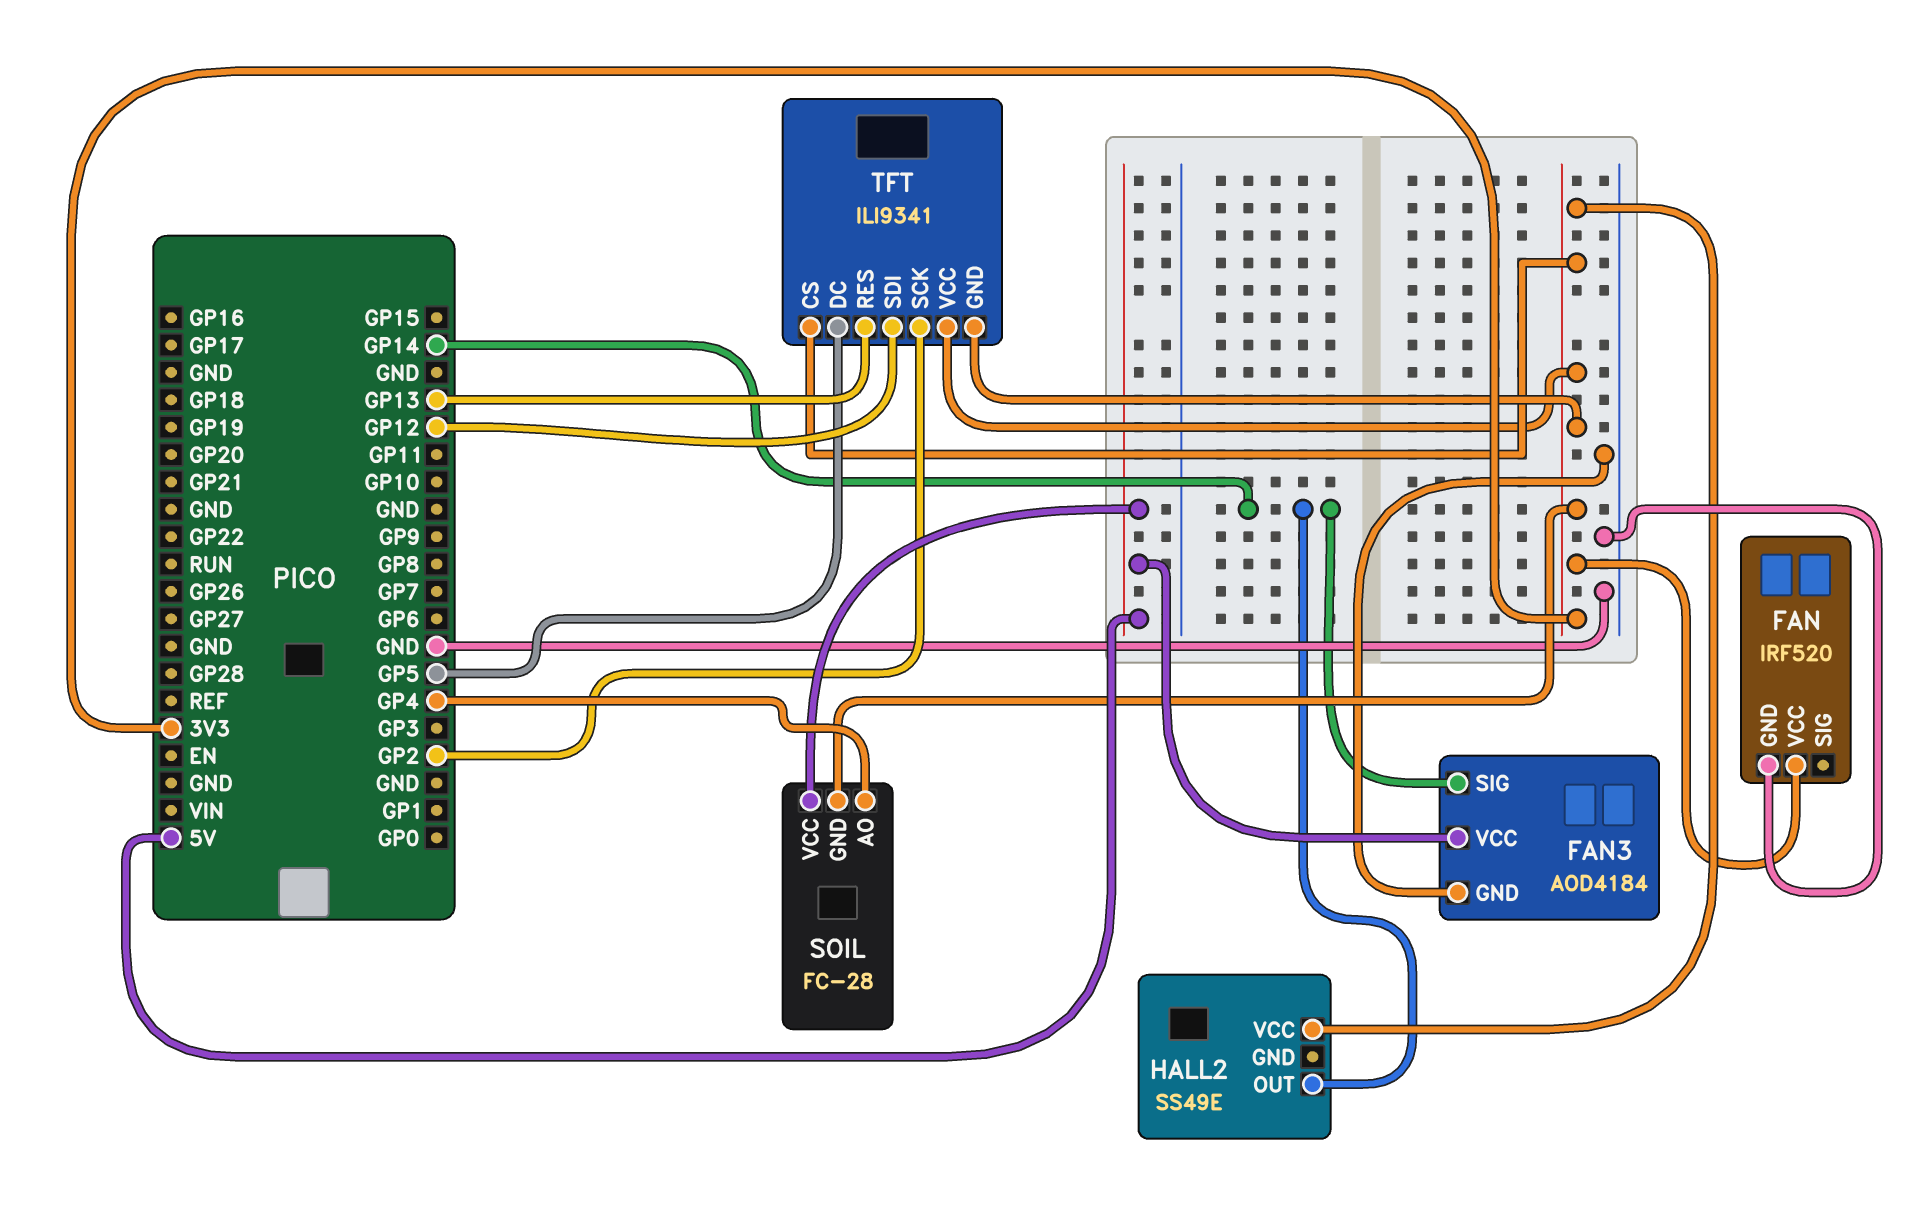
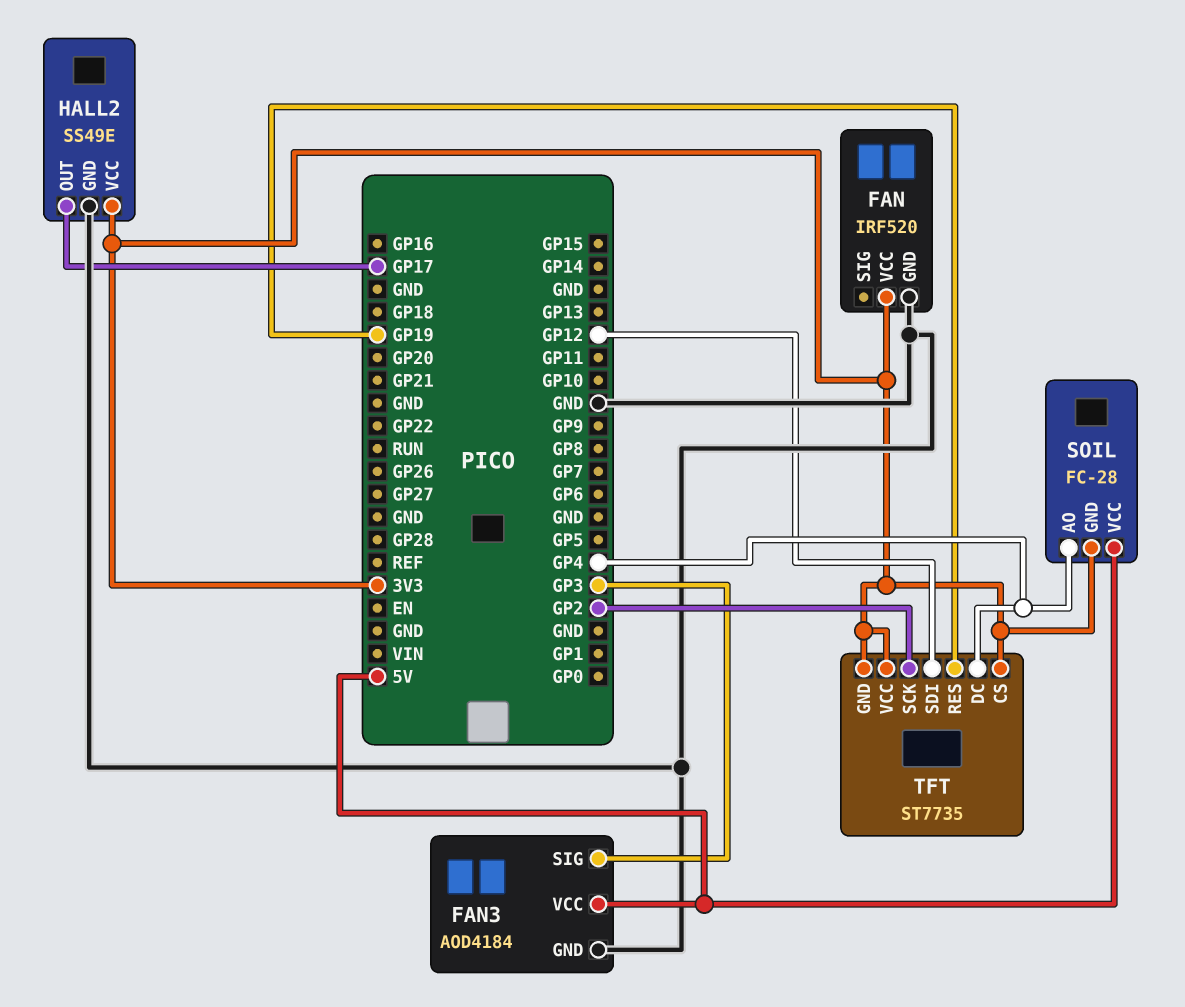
FAN3 pin SIG: GP14 -> GP3
HALL2 pin GND: none -> GND
HALL2 pin OUT: GP14 -> GP17
TFT: ILI9341 -> ST7735
TFT pin DC: GP5 -> GP4
TFT pin RES: GP13 -> GP19

